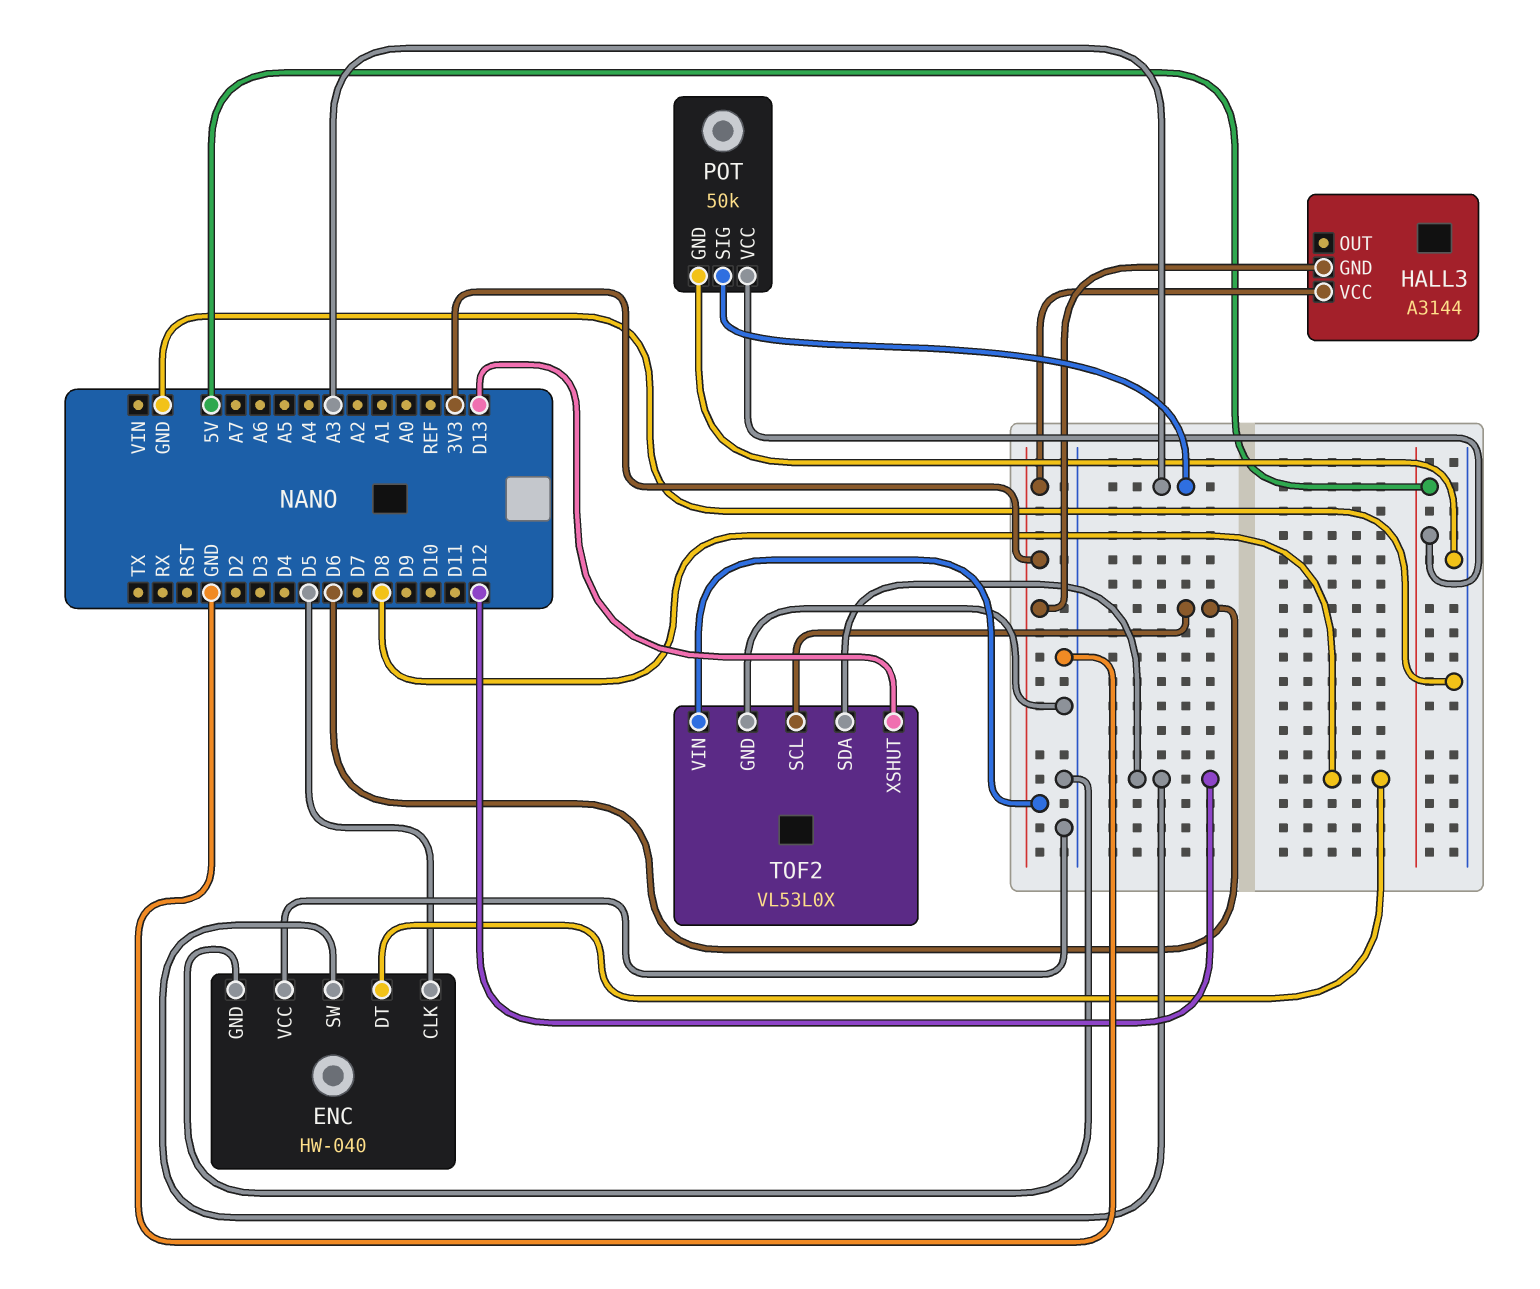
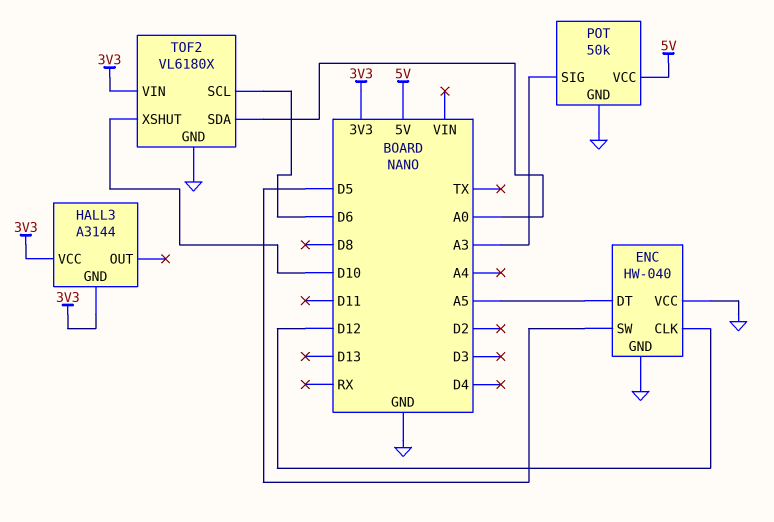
ENC pin CLK: D5 -> D12
ENC pin DT: D8 -> A5
ENC pin SW: D12 -> D5
TOF2: VL53L0X -> VL6180X
TOF2 pin SDA: D12 -> A0
TOF2 pin XSHUT: D13 -> D10

